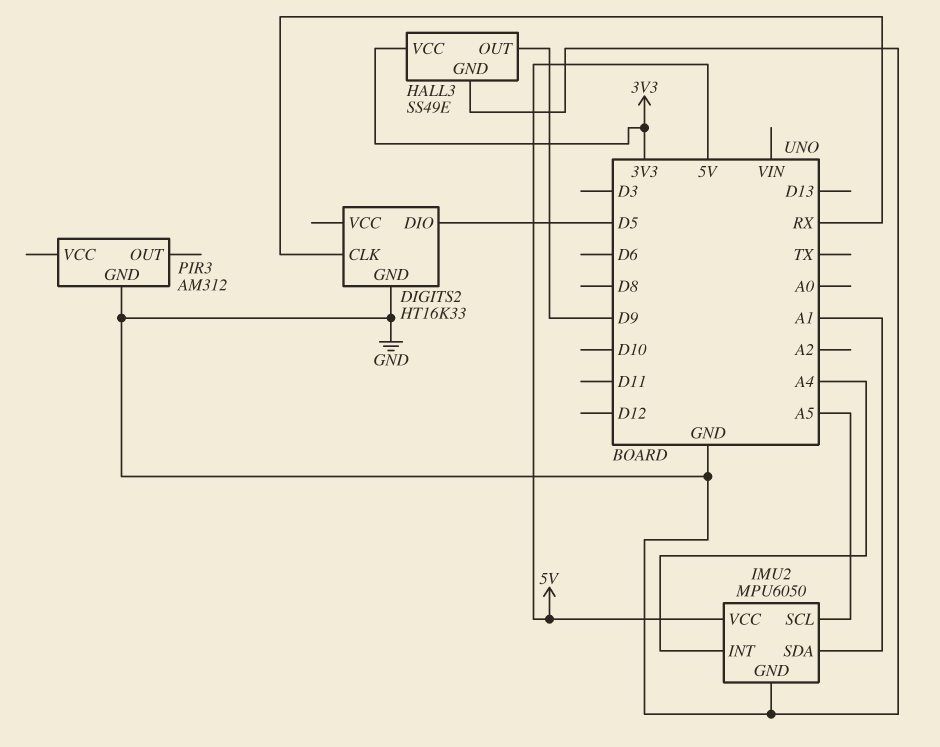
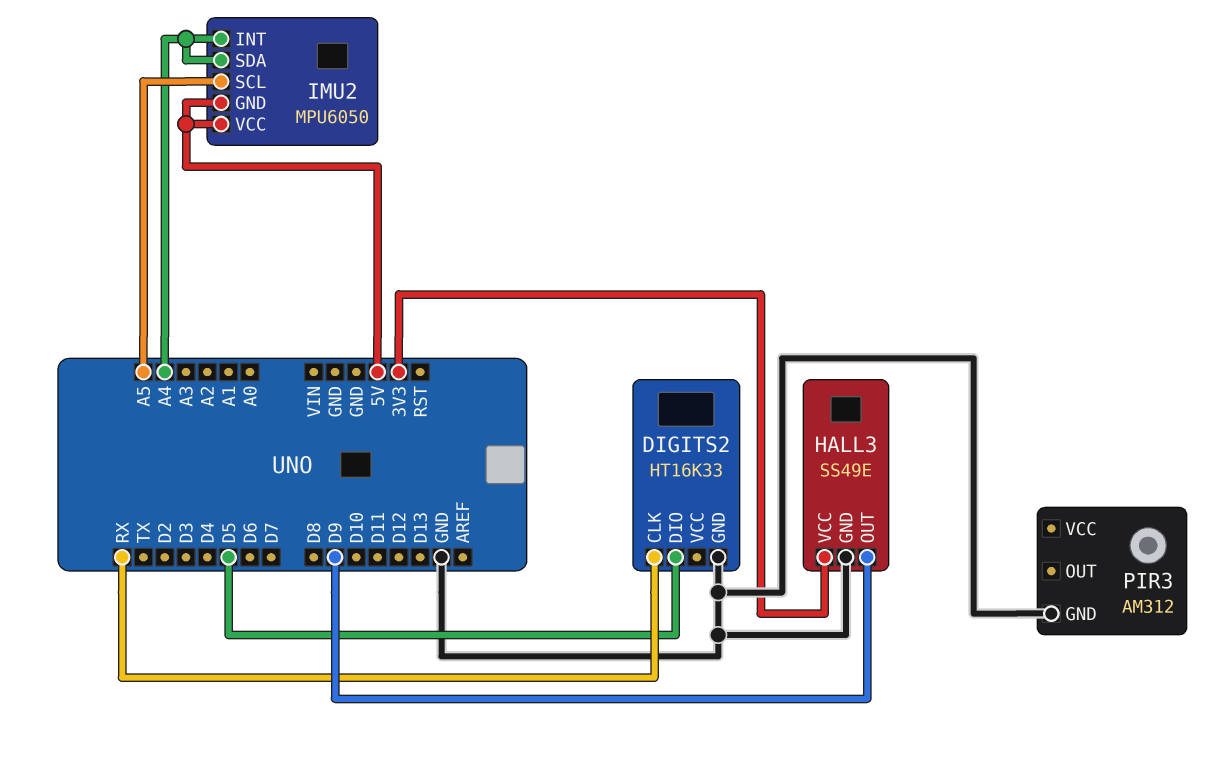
IMU2 pin GND: GND -> 5V
IMU2 pin SDA: A1 -> A4

